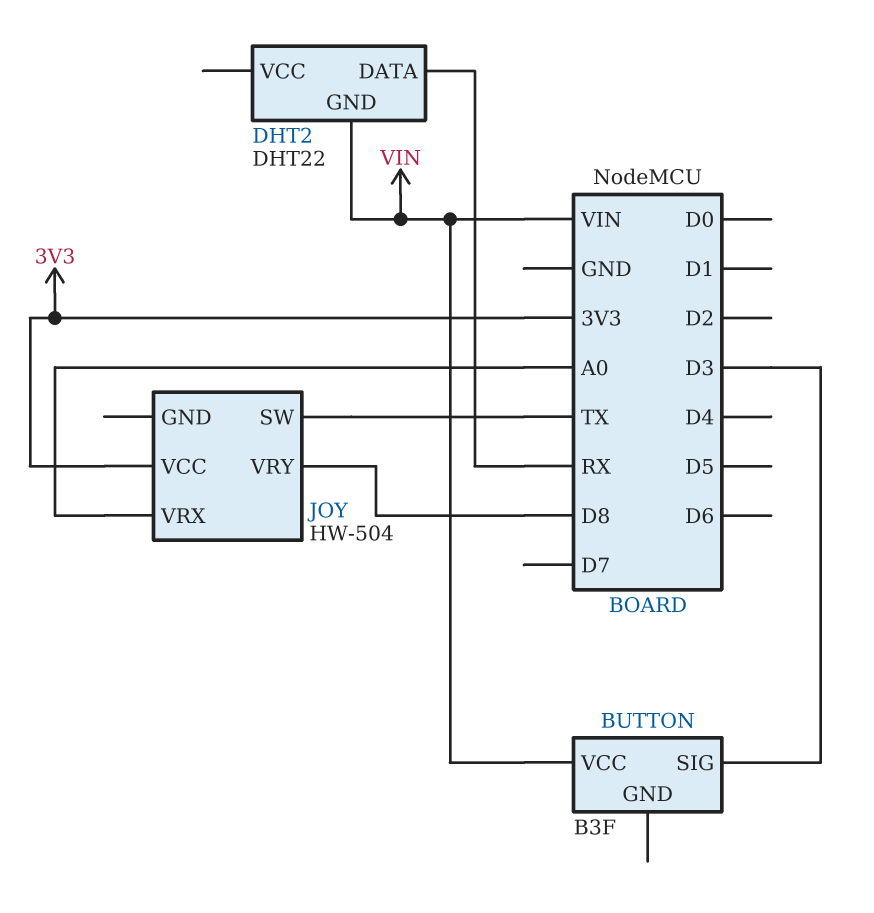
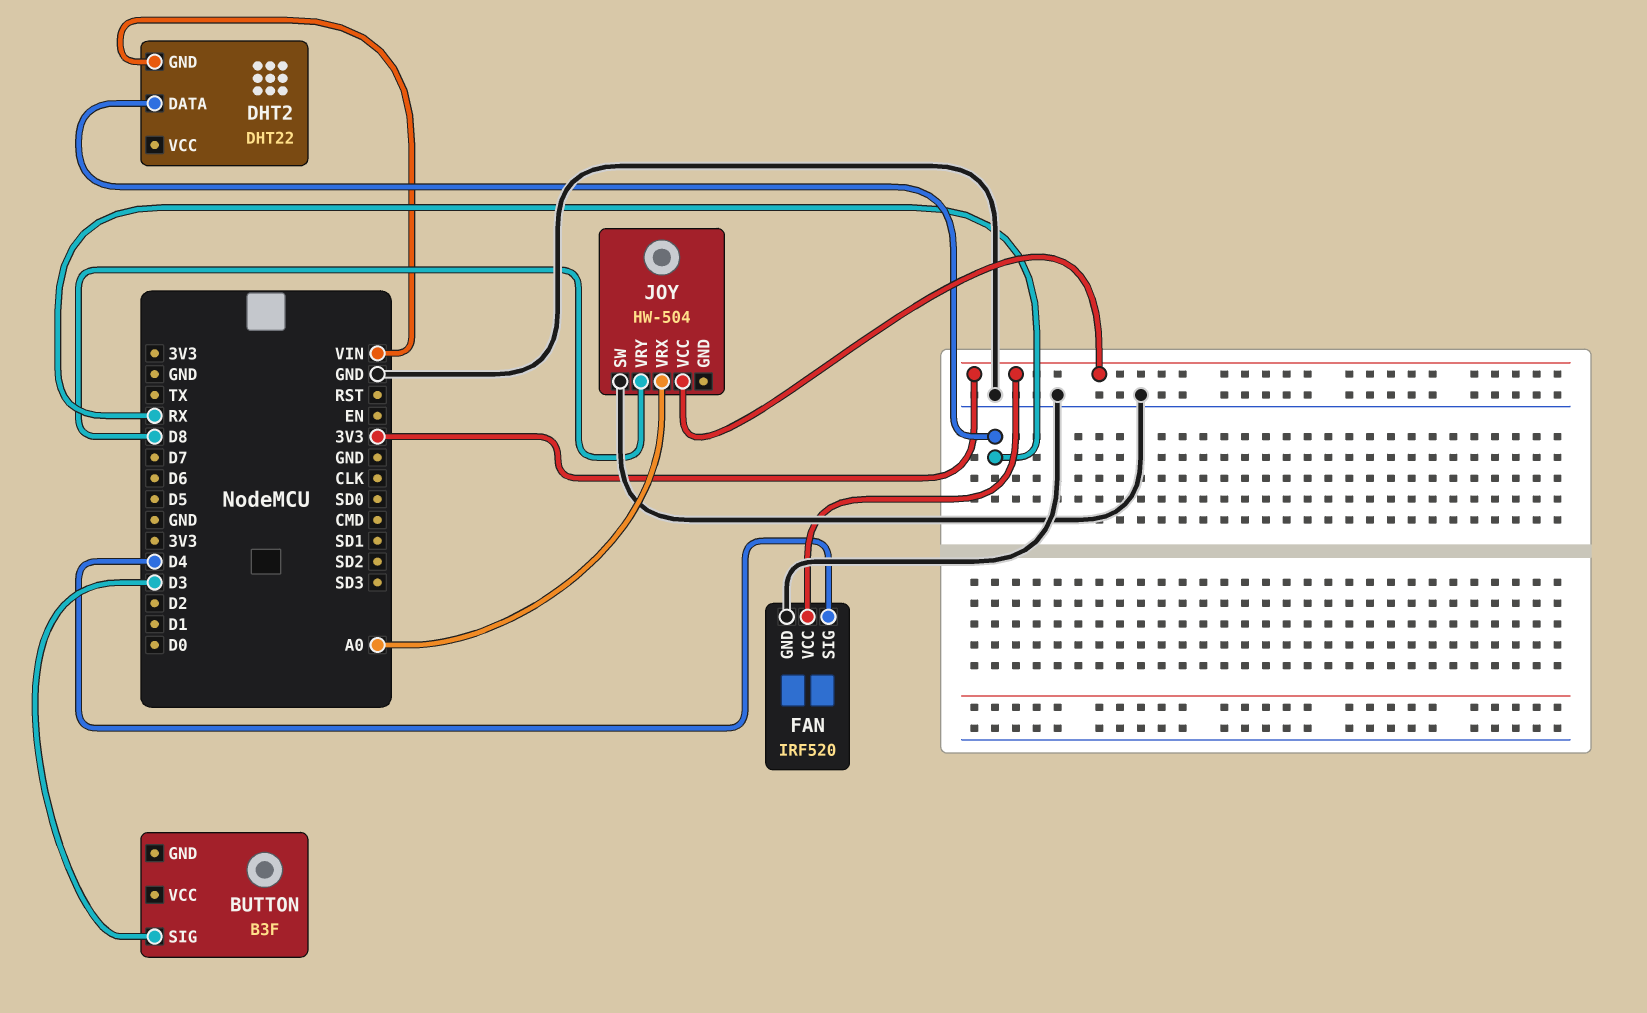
BUTTON pin VCC: VIN -> none
FAN: none -> IRF520
FAN pin GND: none -> GND
FAN pin SIG: none -> D4
FAN pin VCC: none -> 3V3
JOY pin SW: TX -> GND

